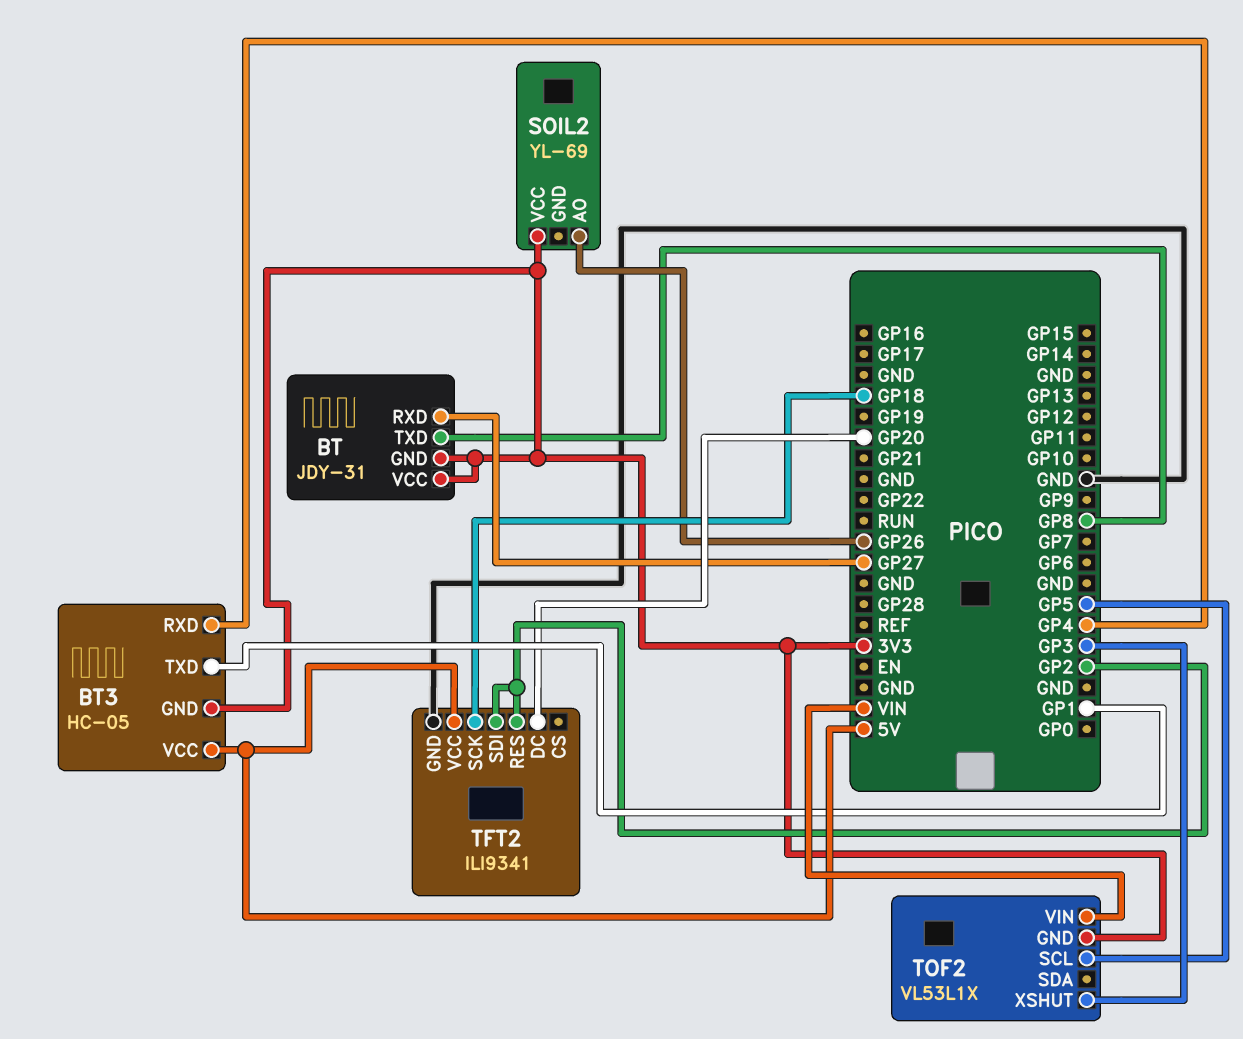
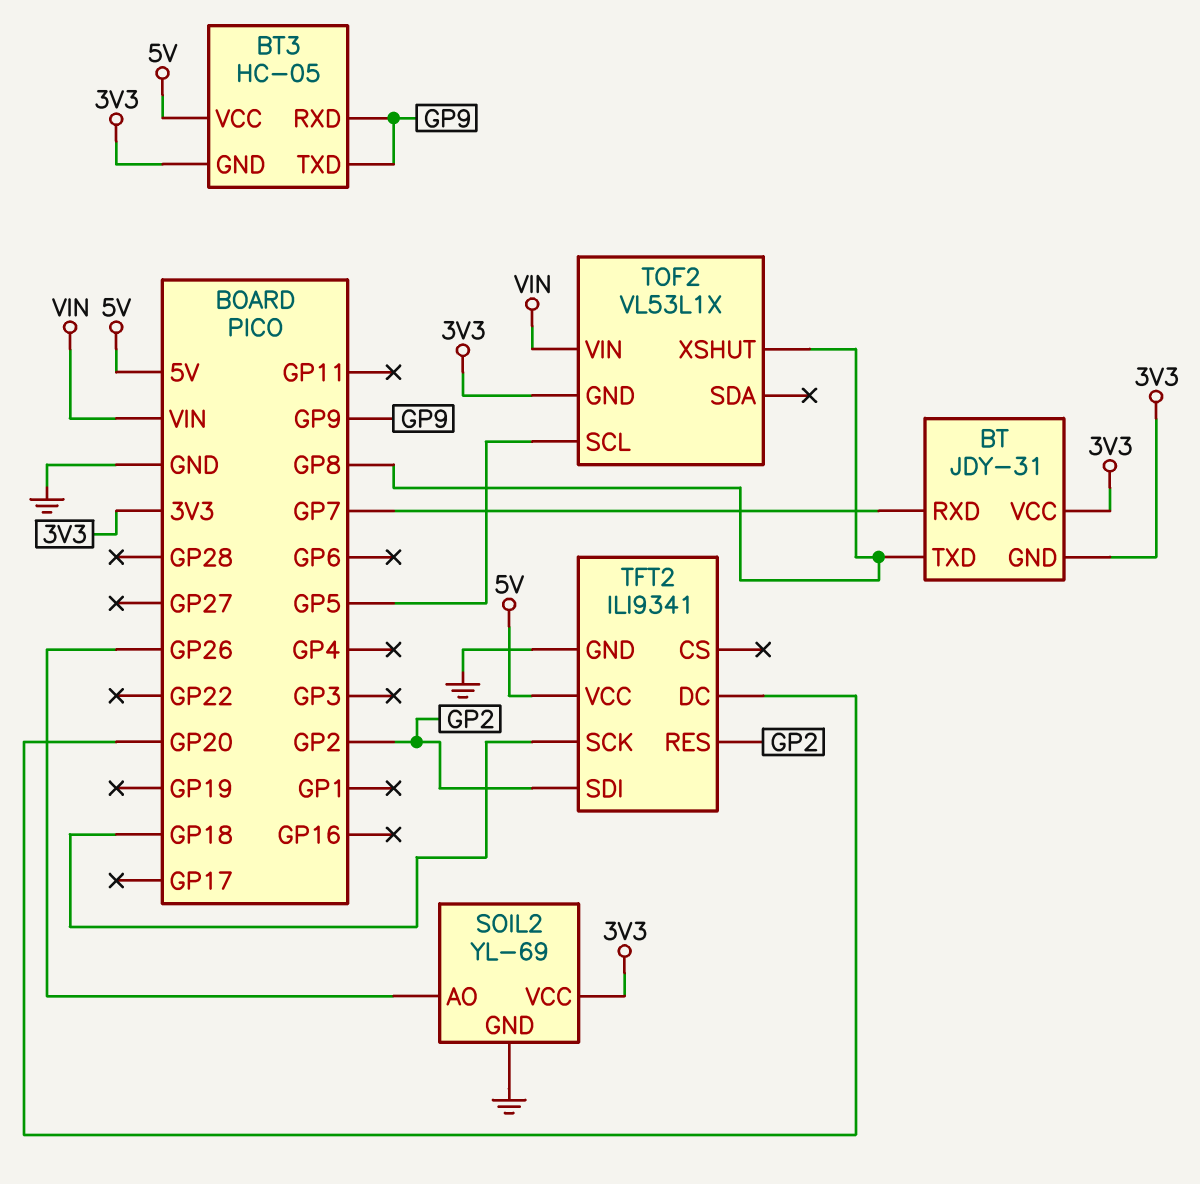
BT pin RXD: GP27 -> GP7
BT3 pin RXD: GP4 -> GP9
BT3 pin TXD: GP1 -> GP9
SOIL2 pin GND: none -> GND
TOF2 pin XSHUT: GP3 -> GP8

